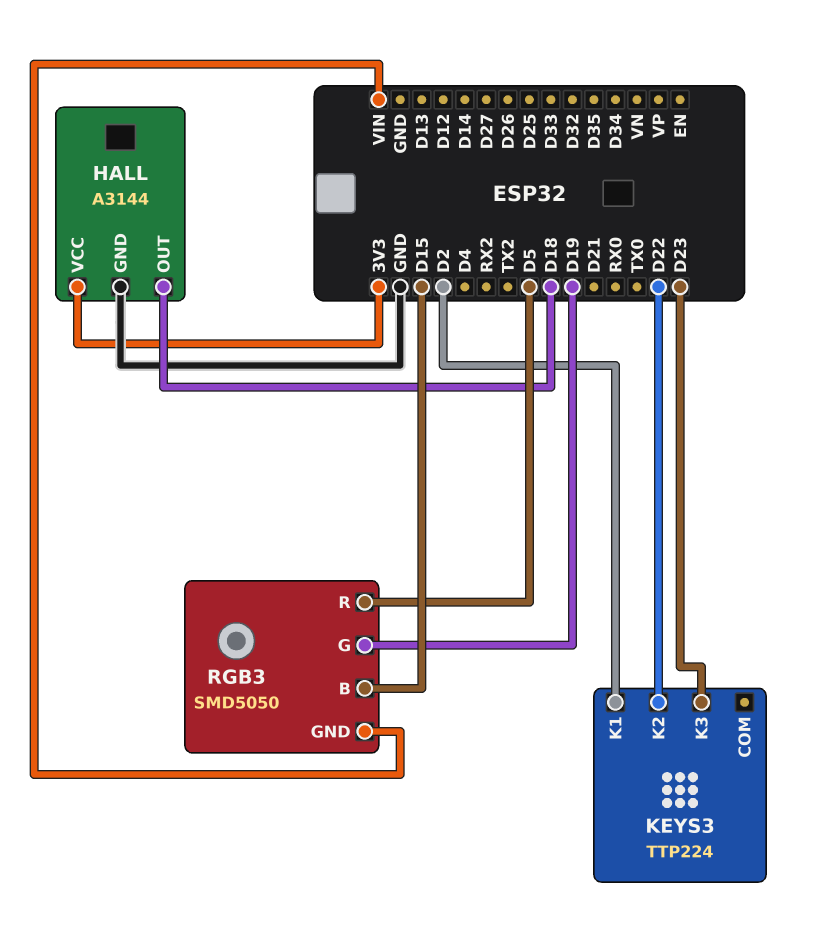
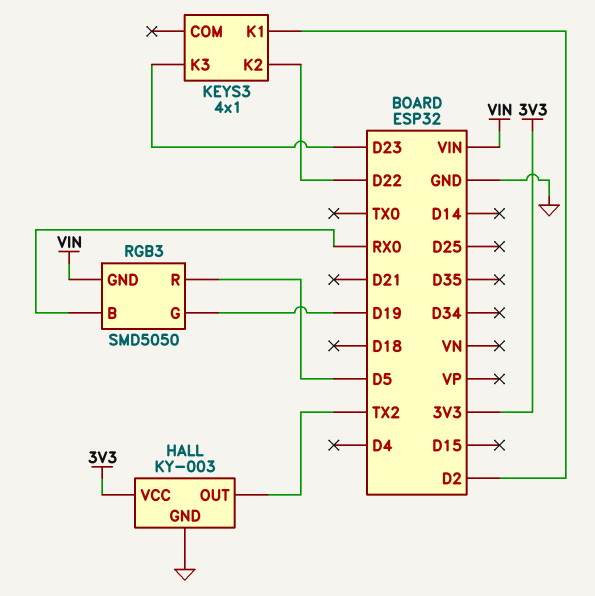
HALL: A3144 -> KY-003
HALL pin OUT: D18 -> TX2
KEYS3: TTP224 -> 4x1
RGB3 pin B: D15 -> RX0

